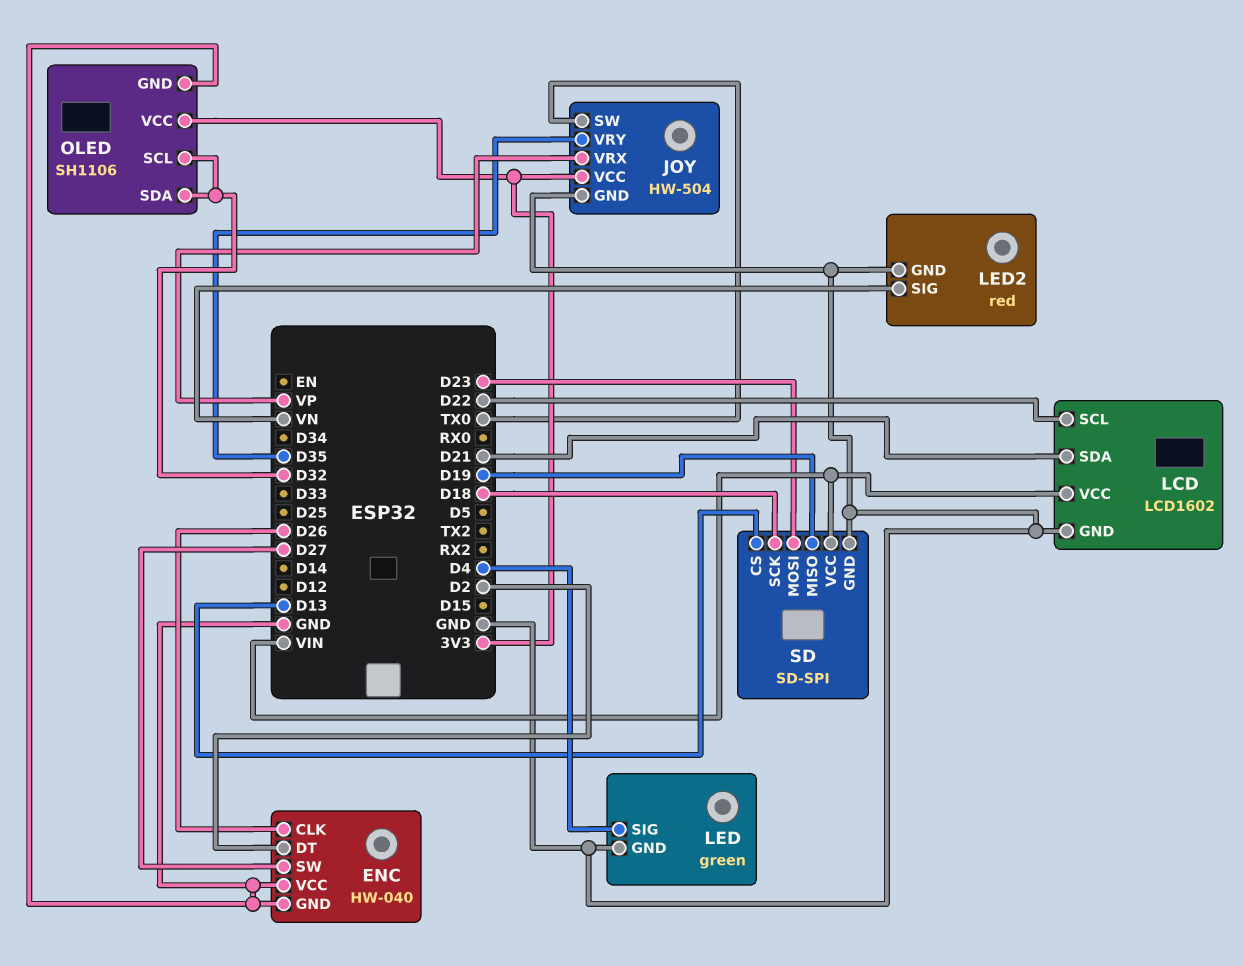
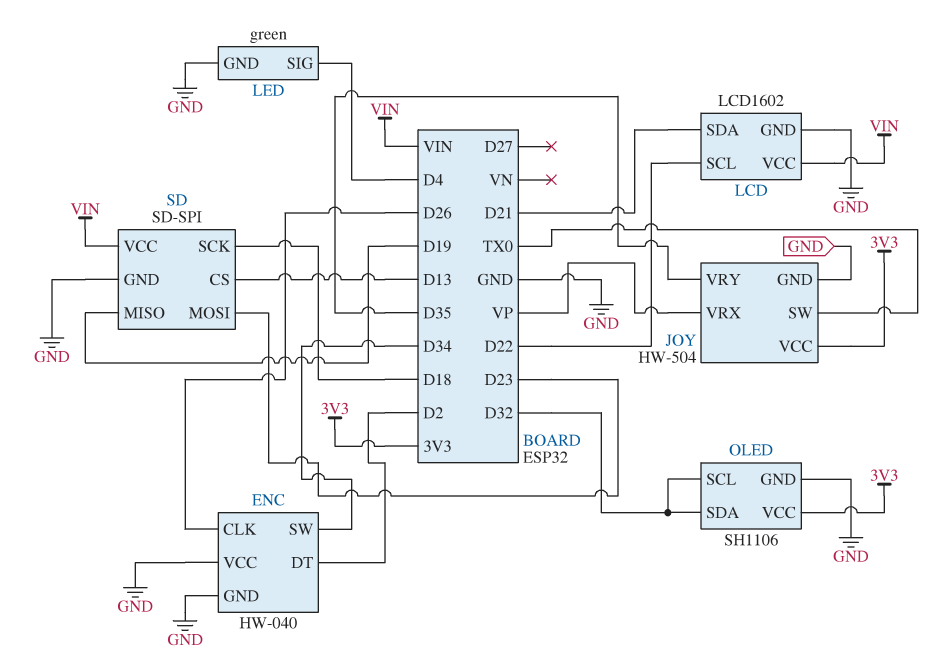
ENC pin SW: D27 -> D34
LED2: red -> none
LED2 pin GND: GND -> none
LED2 pin SIG: VN -> none

